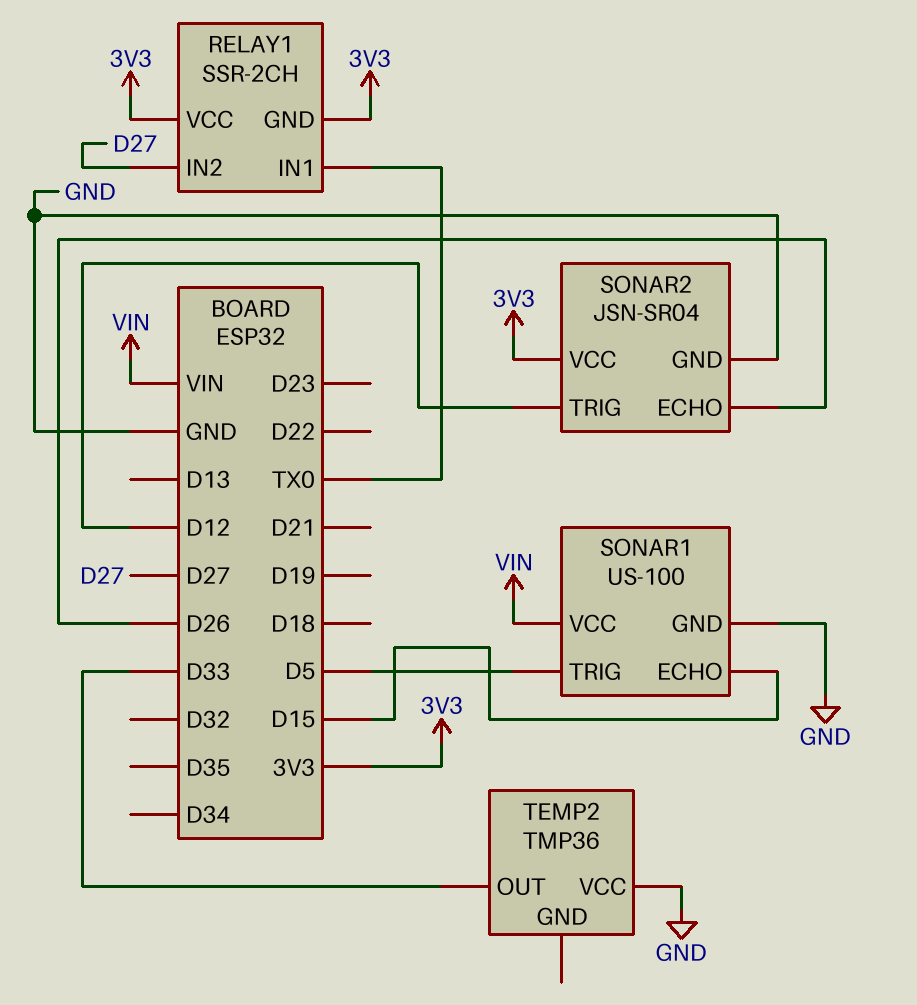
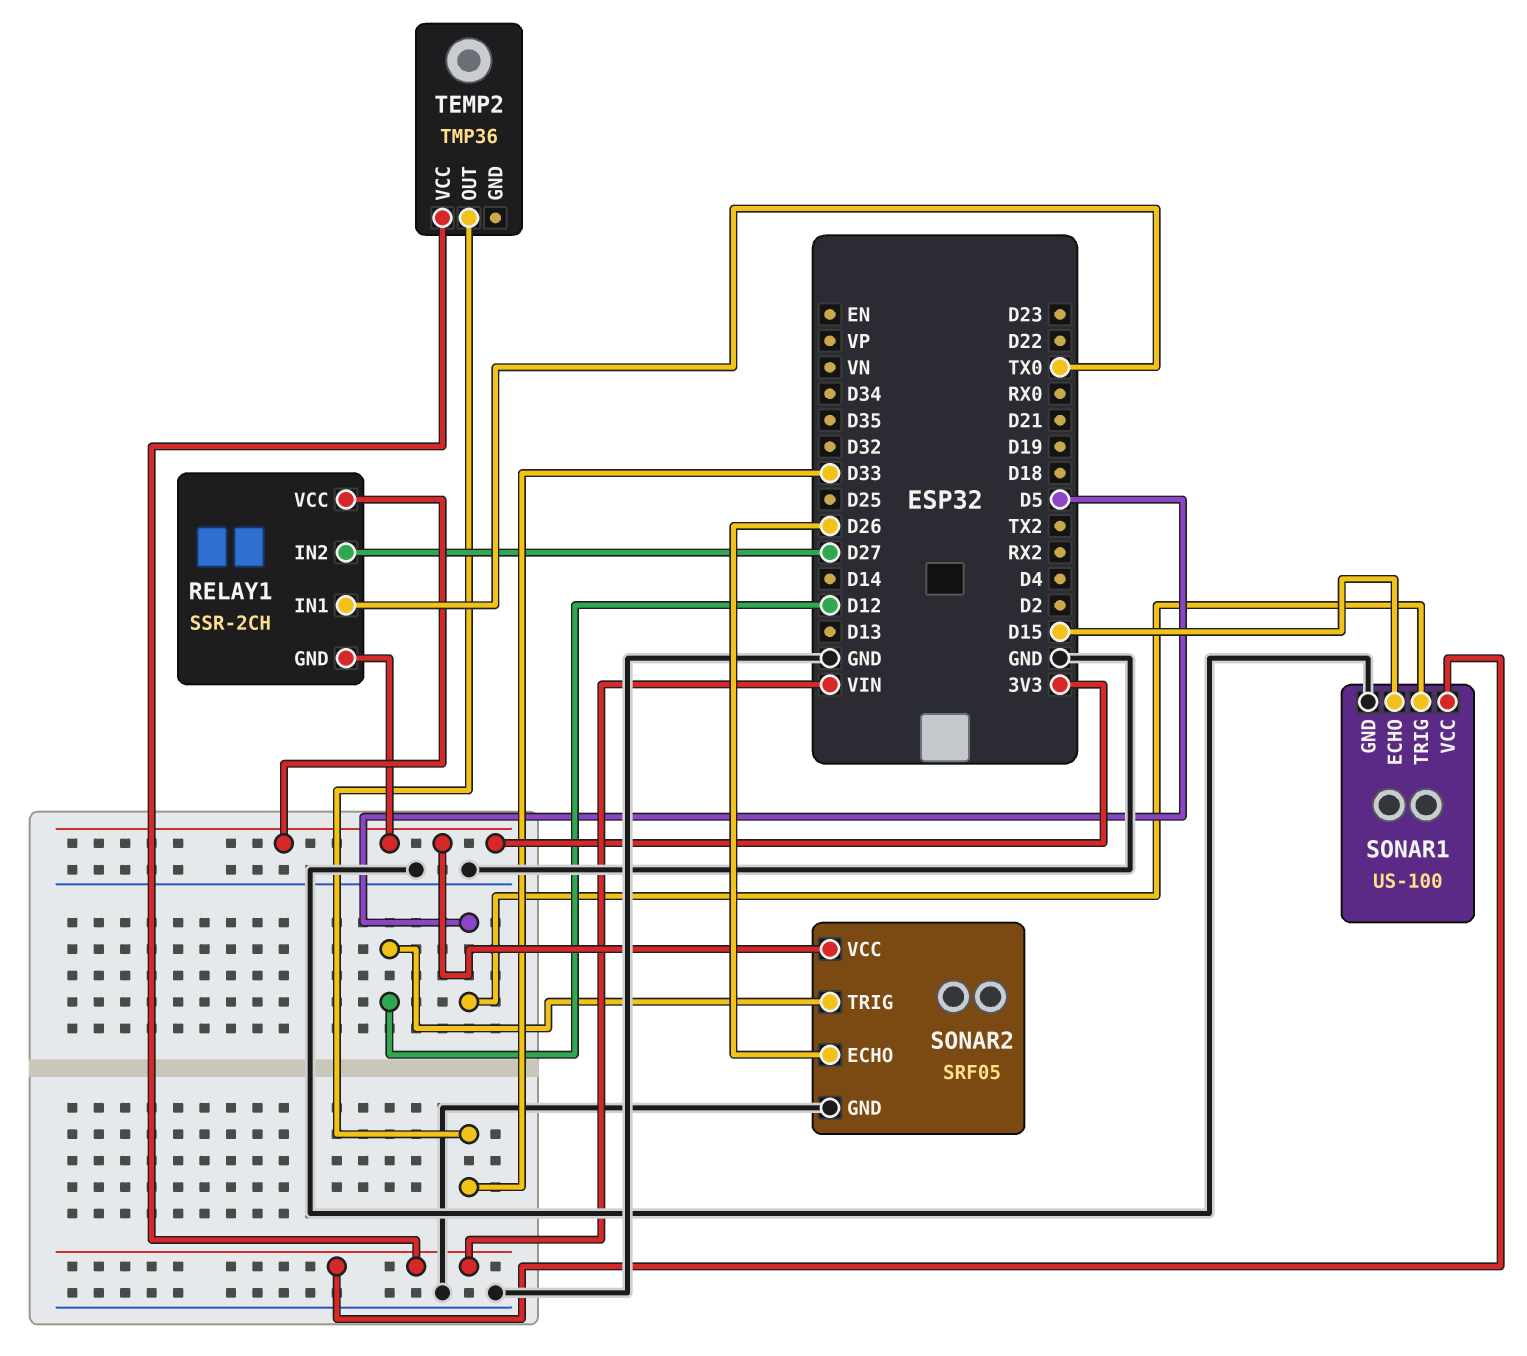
SONAR2: JSN-SR04 -> SRF05
TEMP2 pin VCC: GND -> VIN

